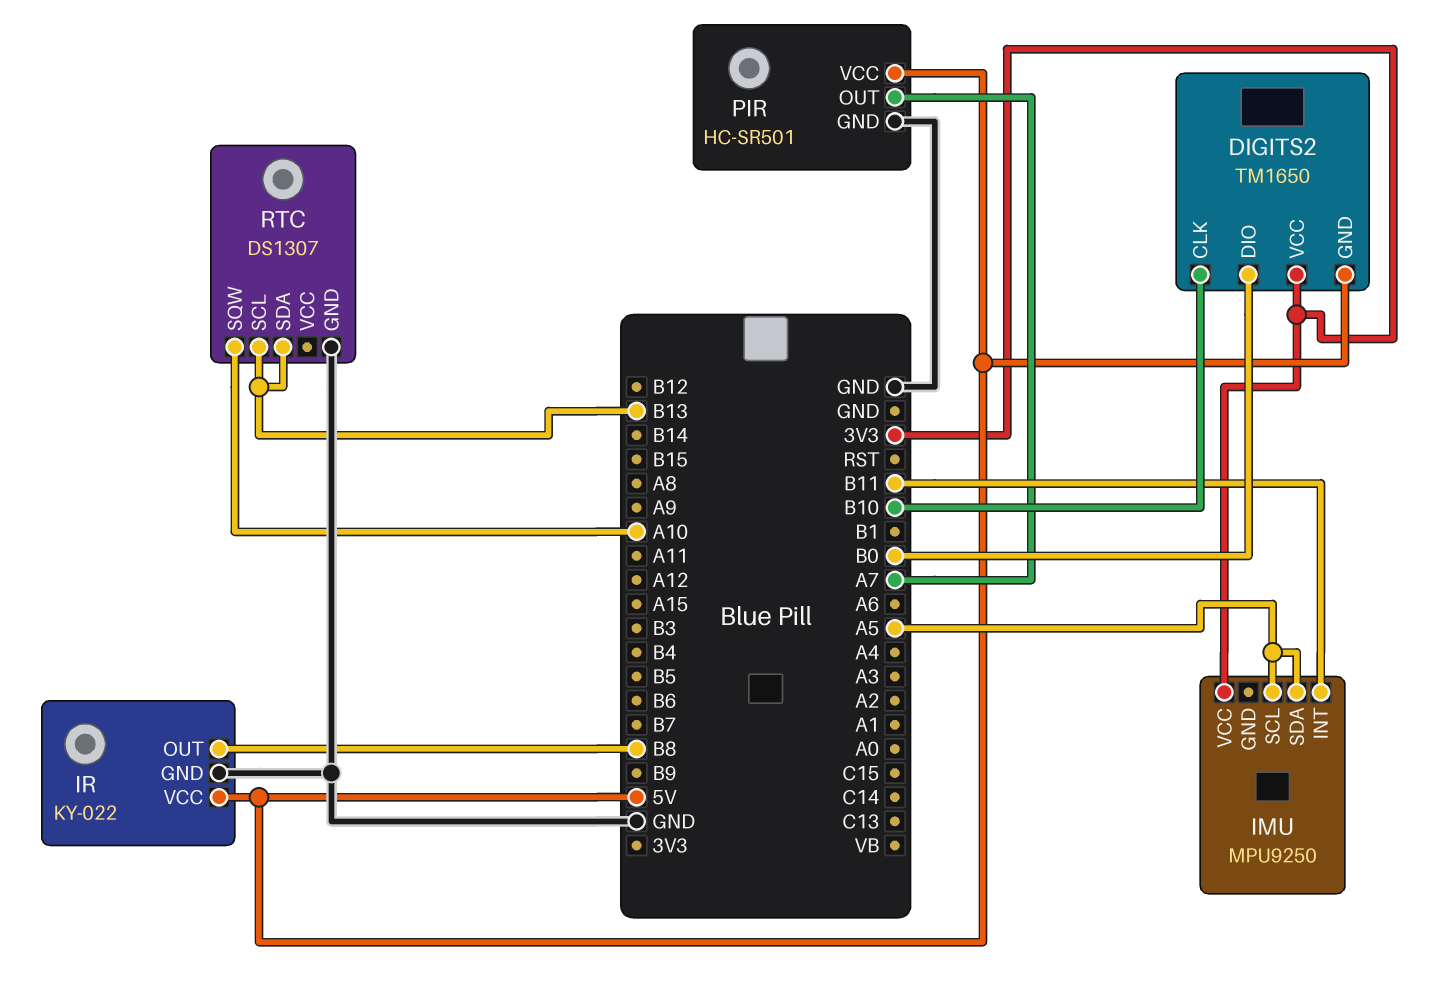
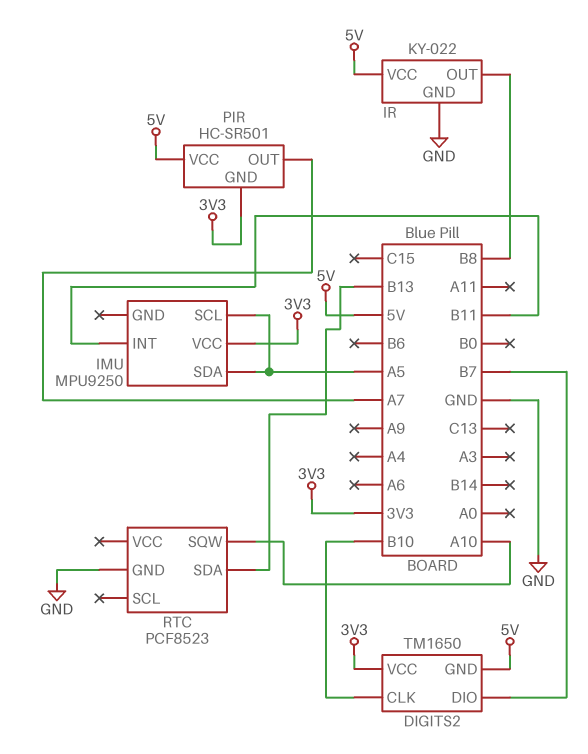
DIGITS2 pin DIO: B0 -> B7
PIR pin GND: GND -> 3V3
RTC: DS1307 -> PCF8523
RTC pin SCL: B13 -> none

